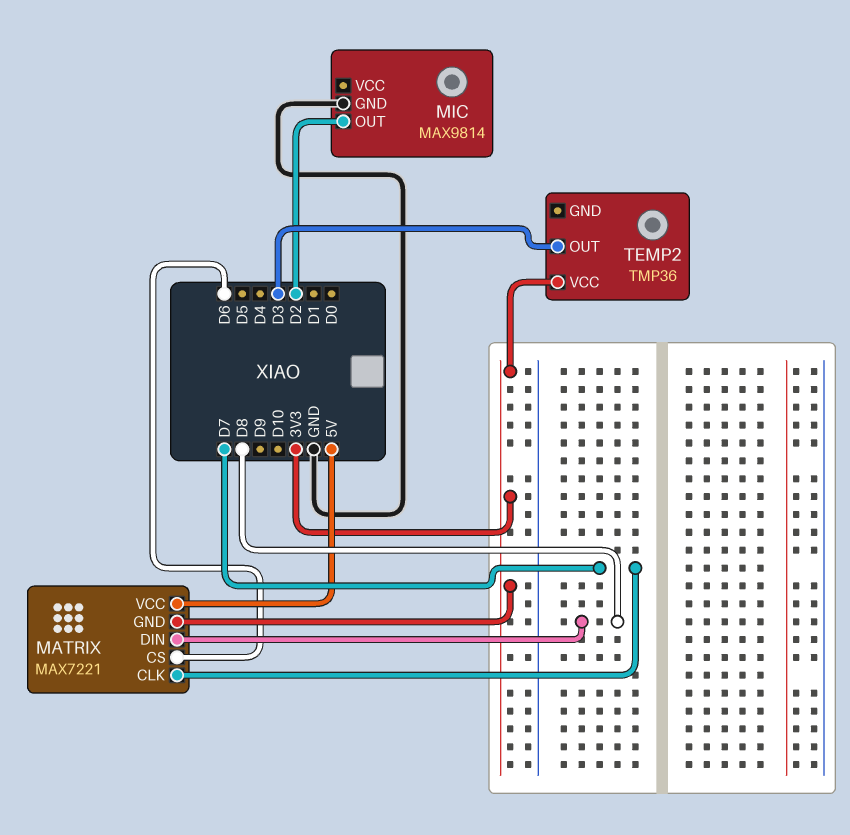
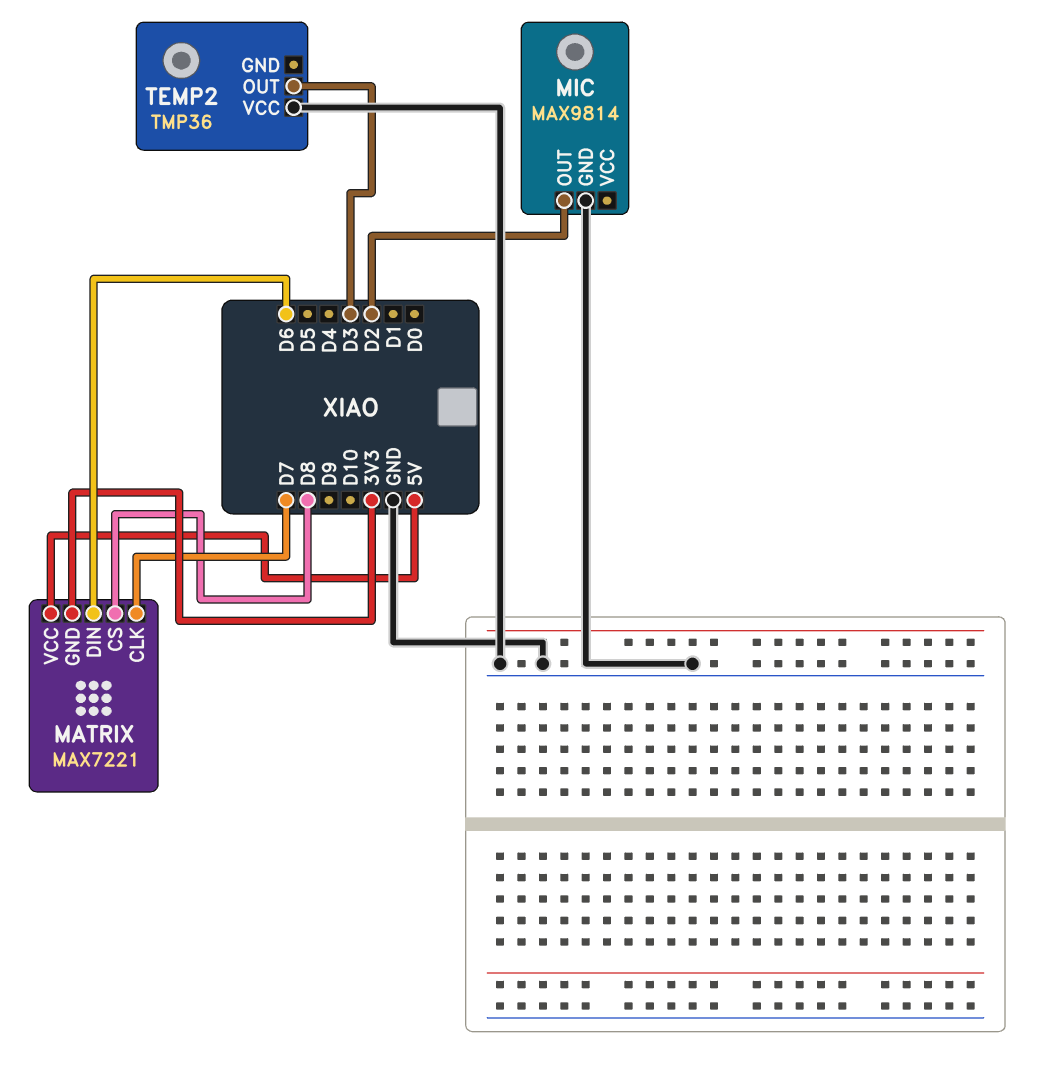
MATRIX pin CS: D6 -> D8
MATRIX pin DIN: D8 -> D6
TEMP2 pin VCC: 3V3 -> GND

